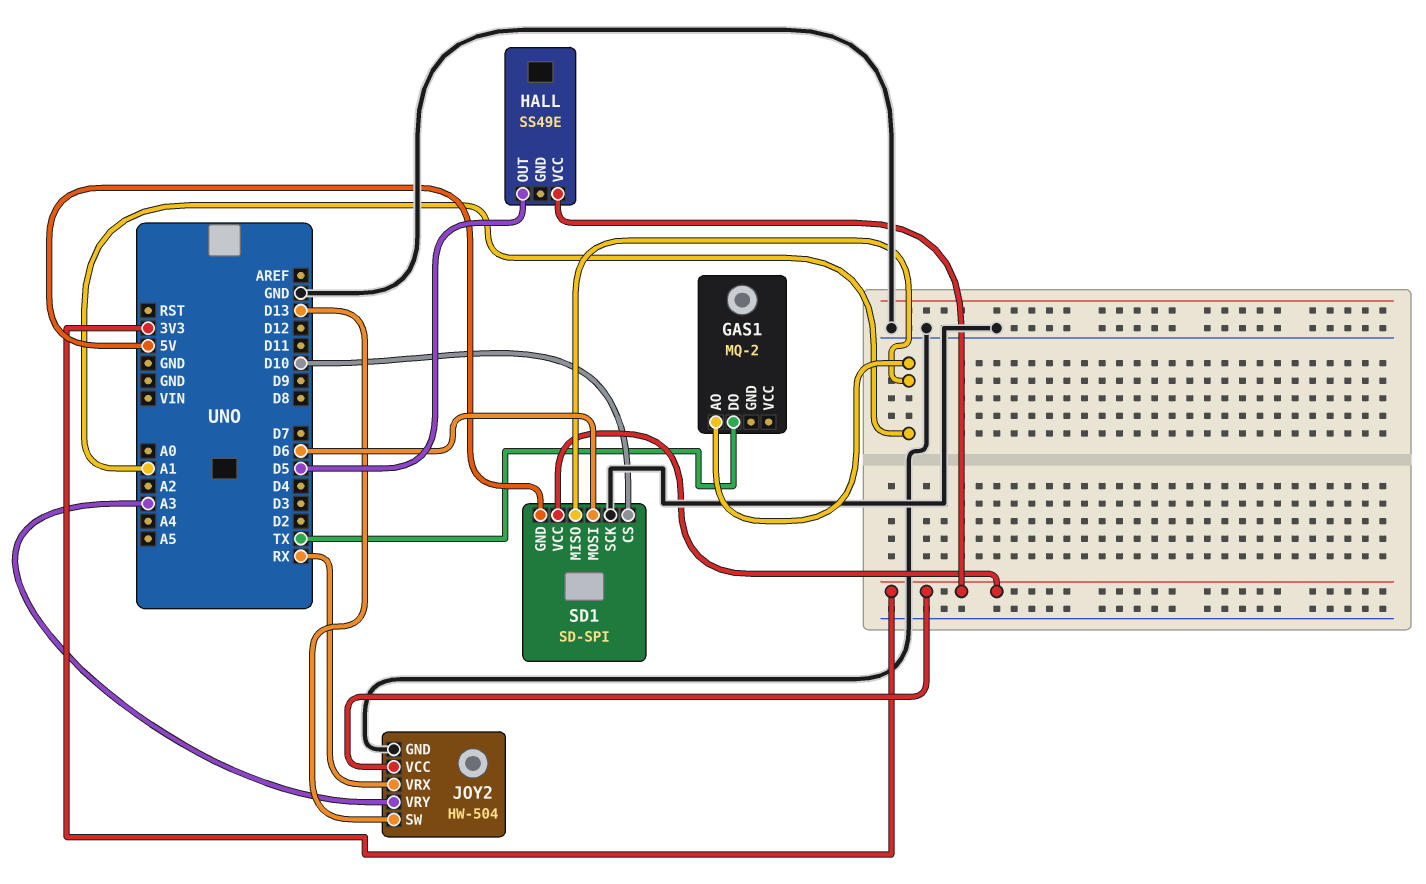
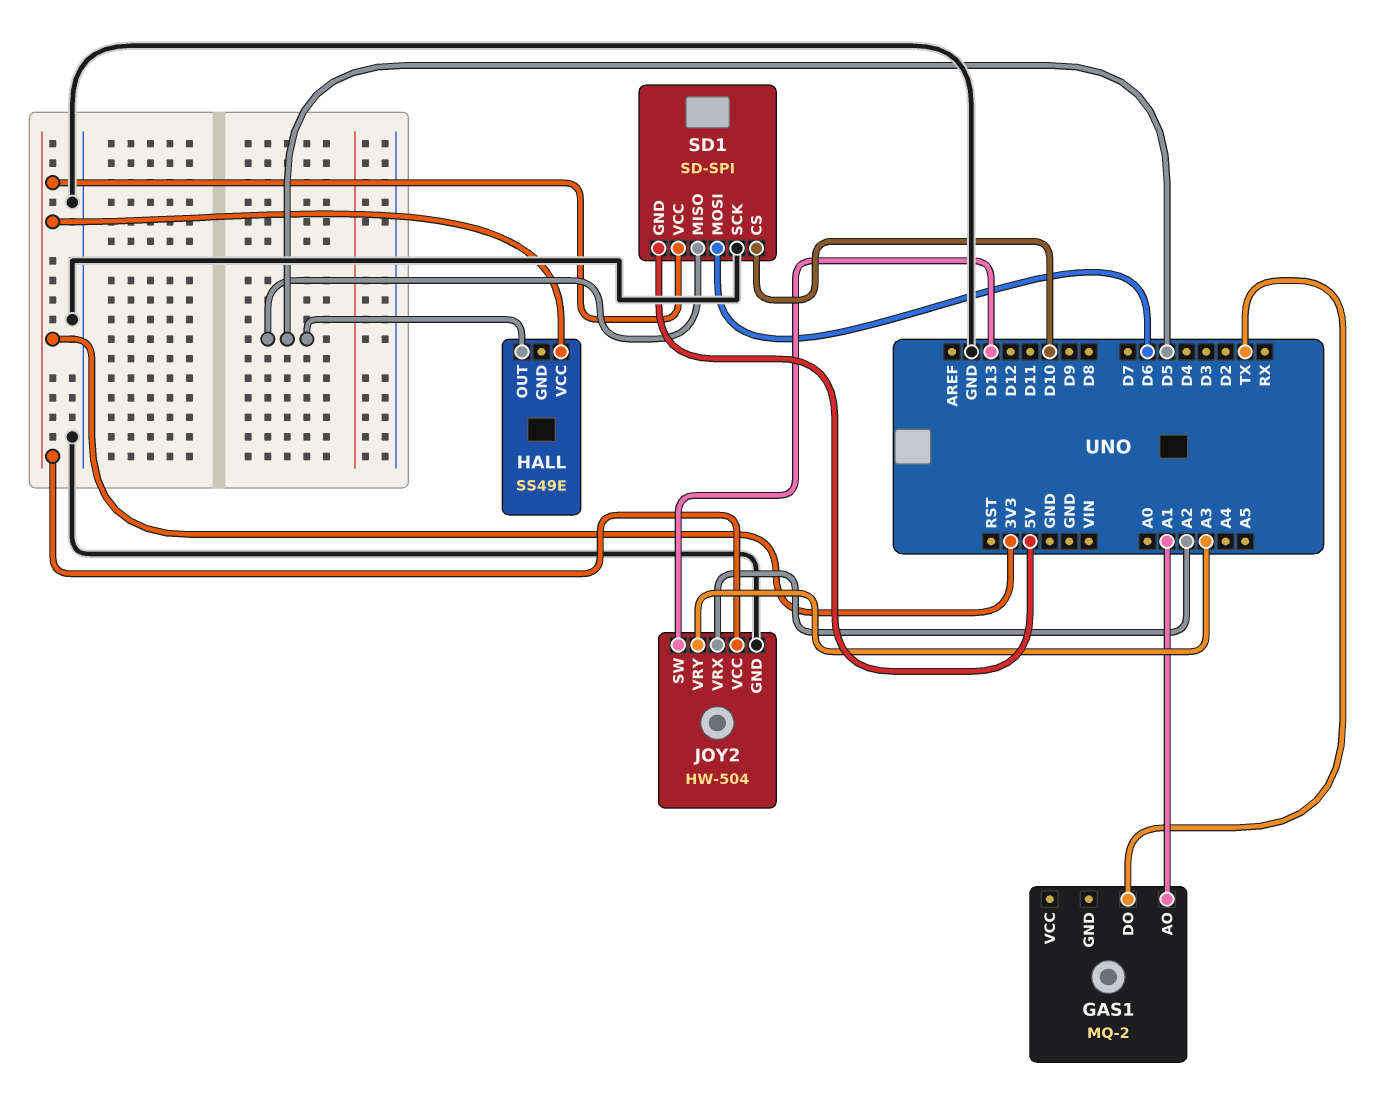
JOY2 pin VRX: RX -> A2
SD1 pin MISO: A1 -> D5

